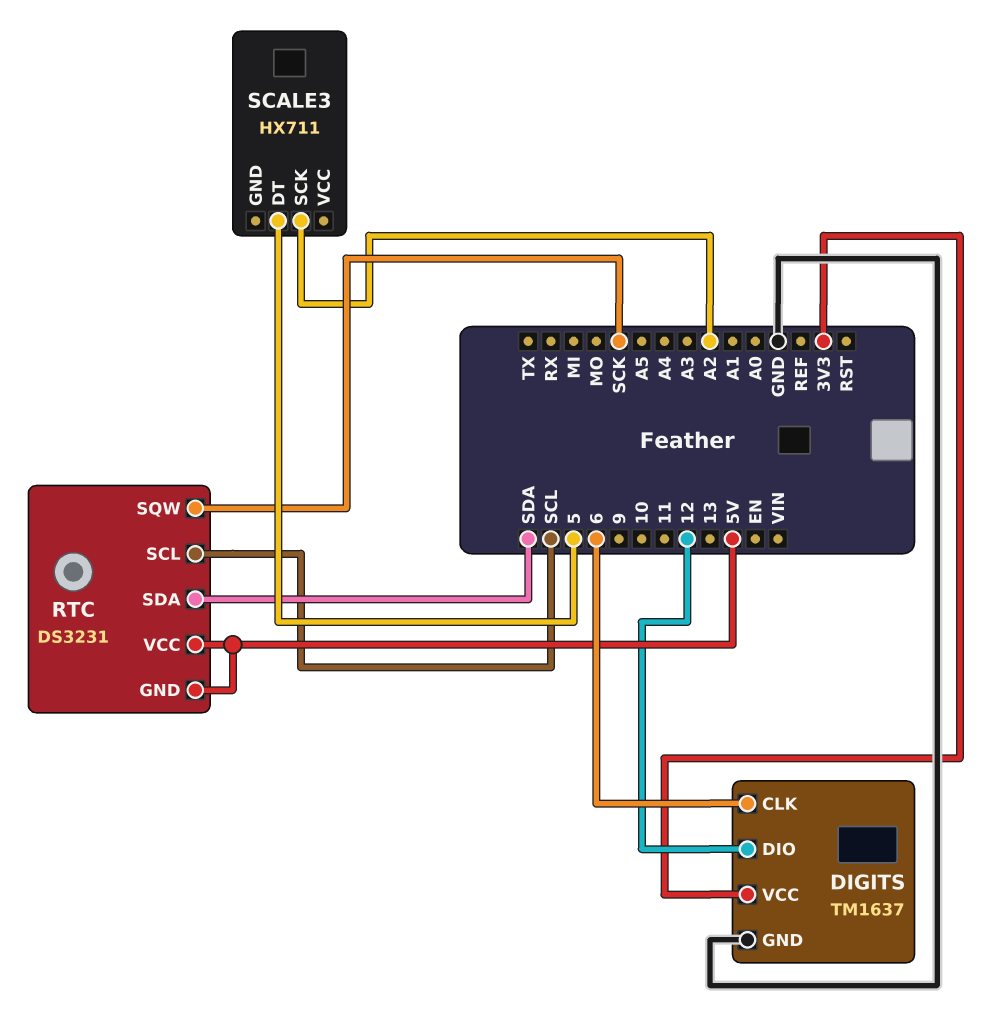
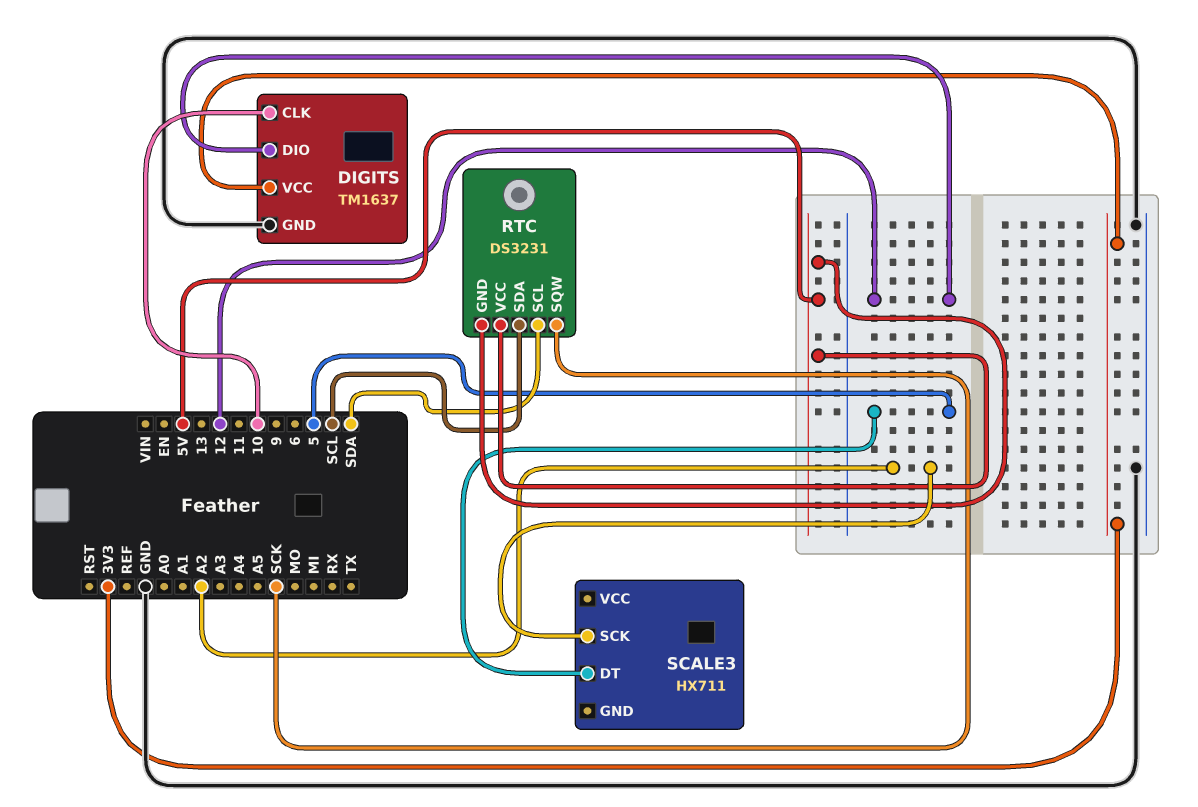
DIGITS pin CLK: 6 -> 10
RTC pin SCL: SCL -> SDA
RTC pin SDA: SDA -> SCL

